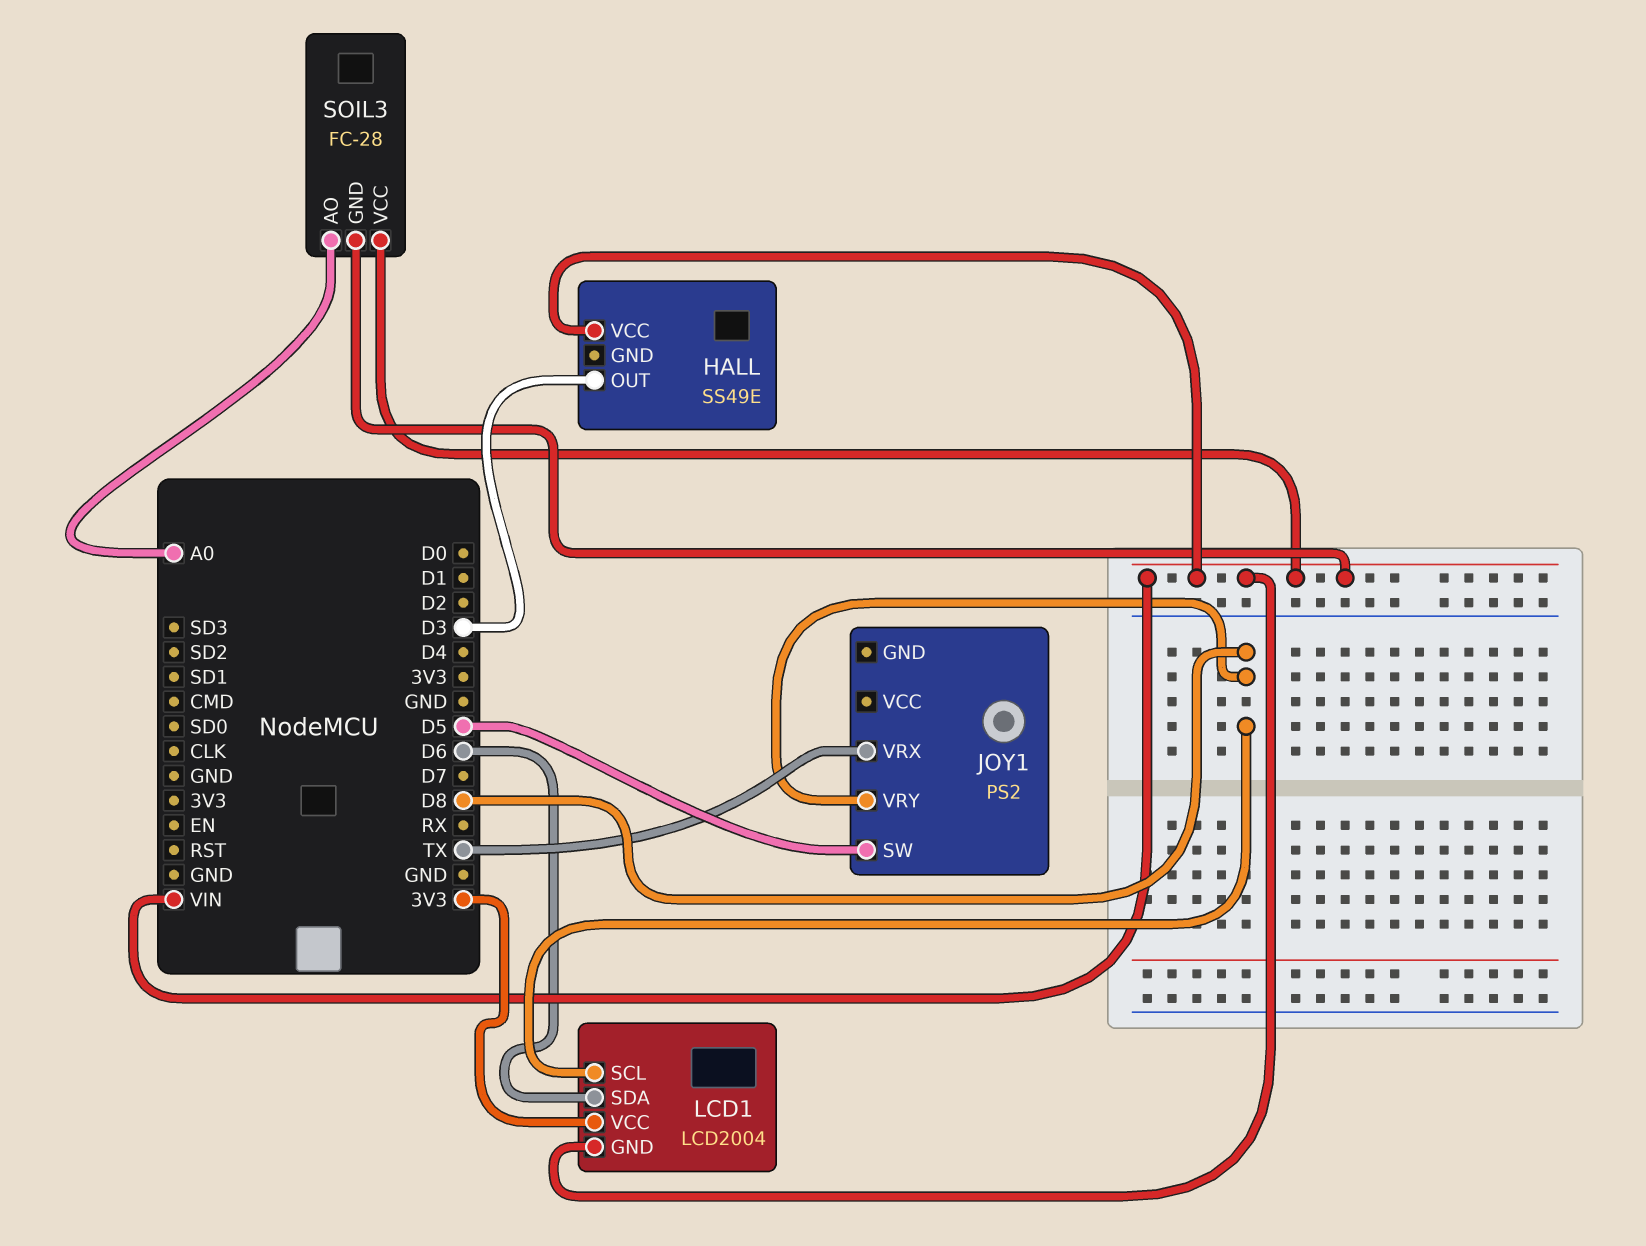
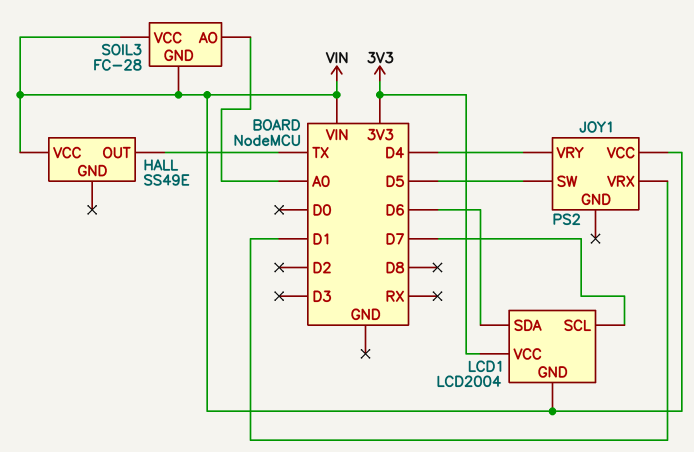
HALL pin OUT: D3 -> TX
JOY1 pin VCC: none -> VIN
JOY1 pin VRX: TX -> D1
JOY1 pin VRY: D8 -> D4
LCD1 pin SCL: D8 -> D7

